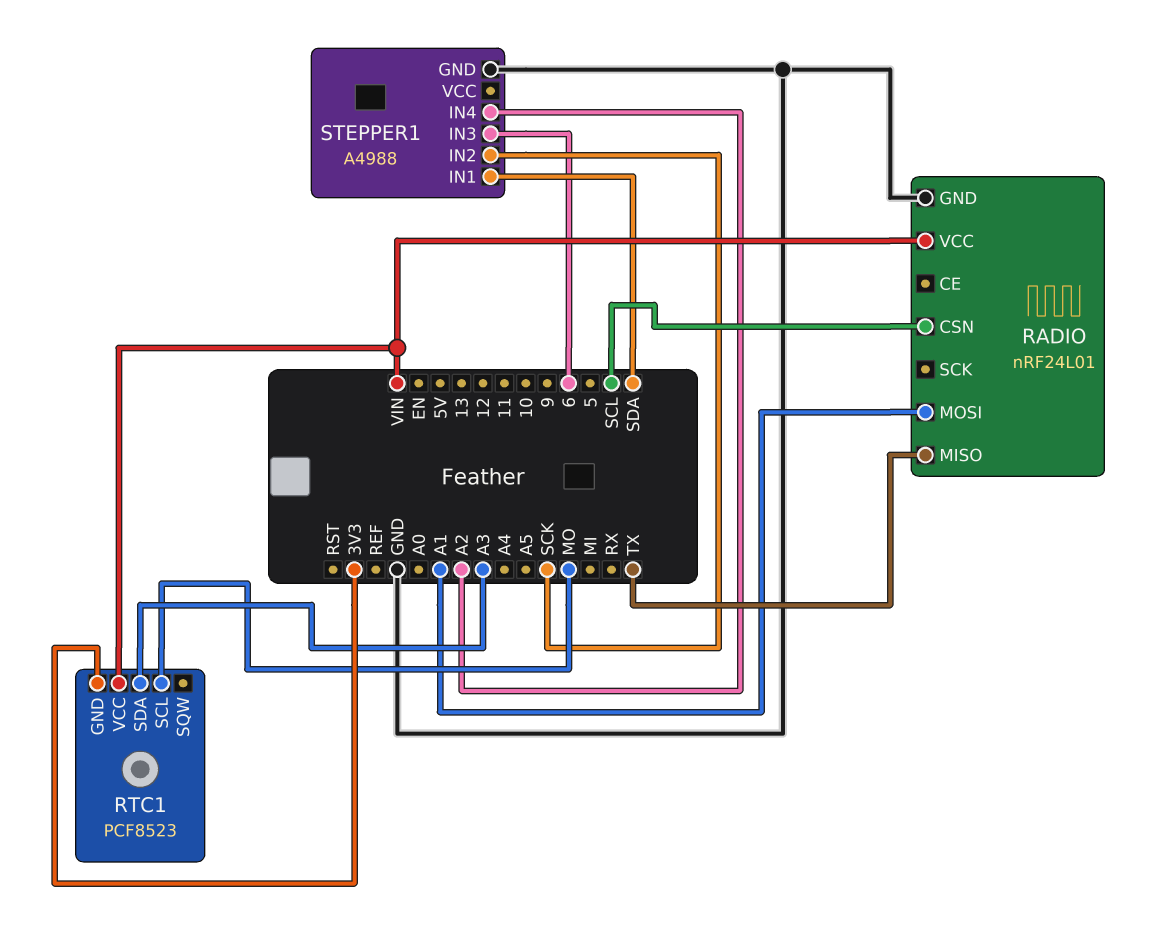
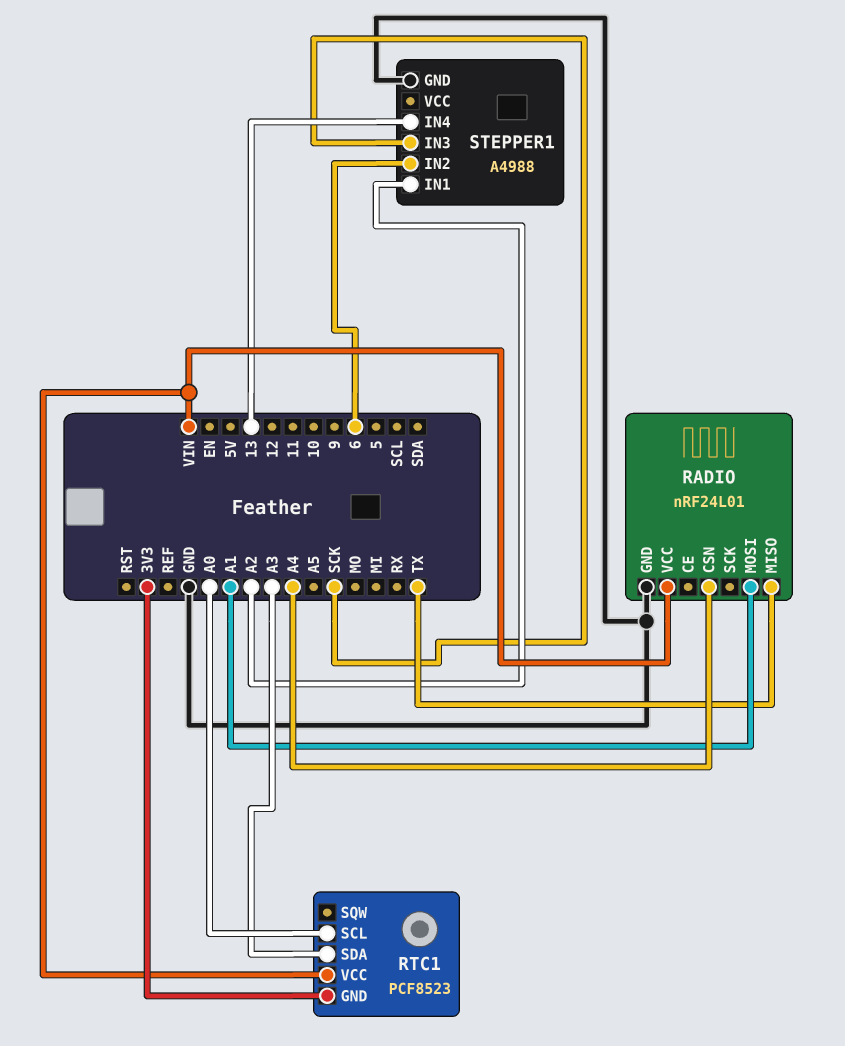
RADIO pin CSN: SCL -> A4
RTC1 pin SCL: MO -> A0
STEPPER1 pin IN1: SDA -> A2
STEPPER1 pin IN2: SCK -> 6
STEPPER1 pin IN3: 6 -> SCK
STEPPER1 pin IN4: A2 -> 13

